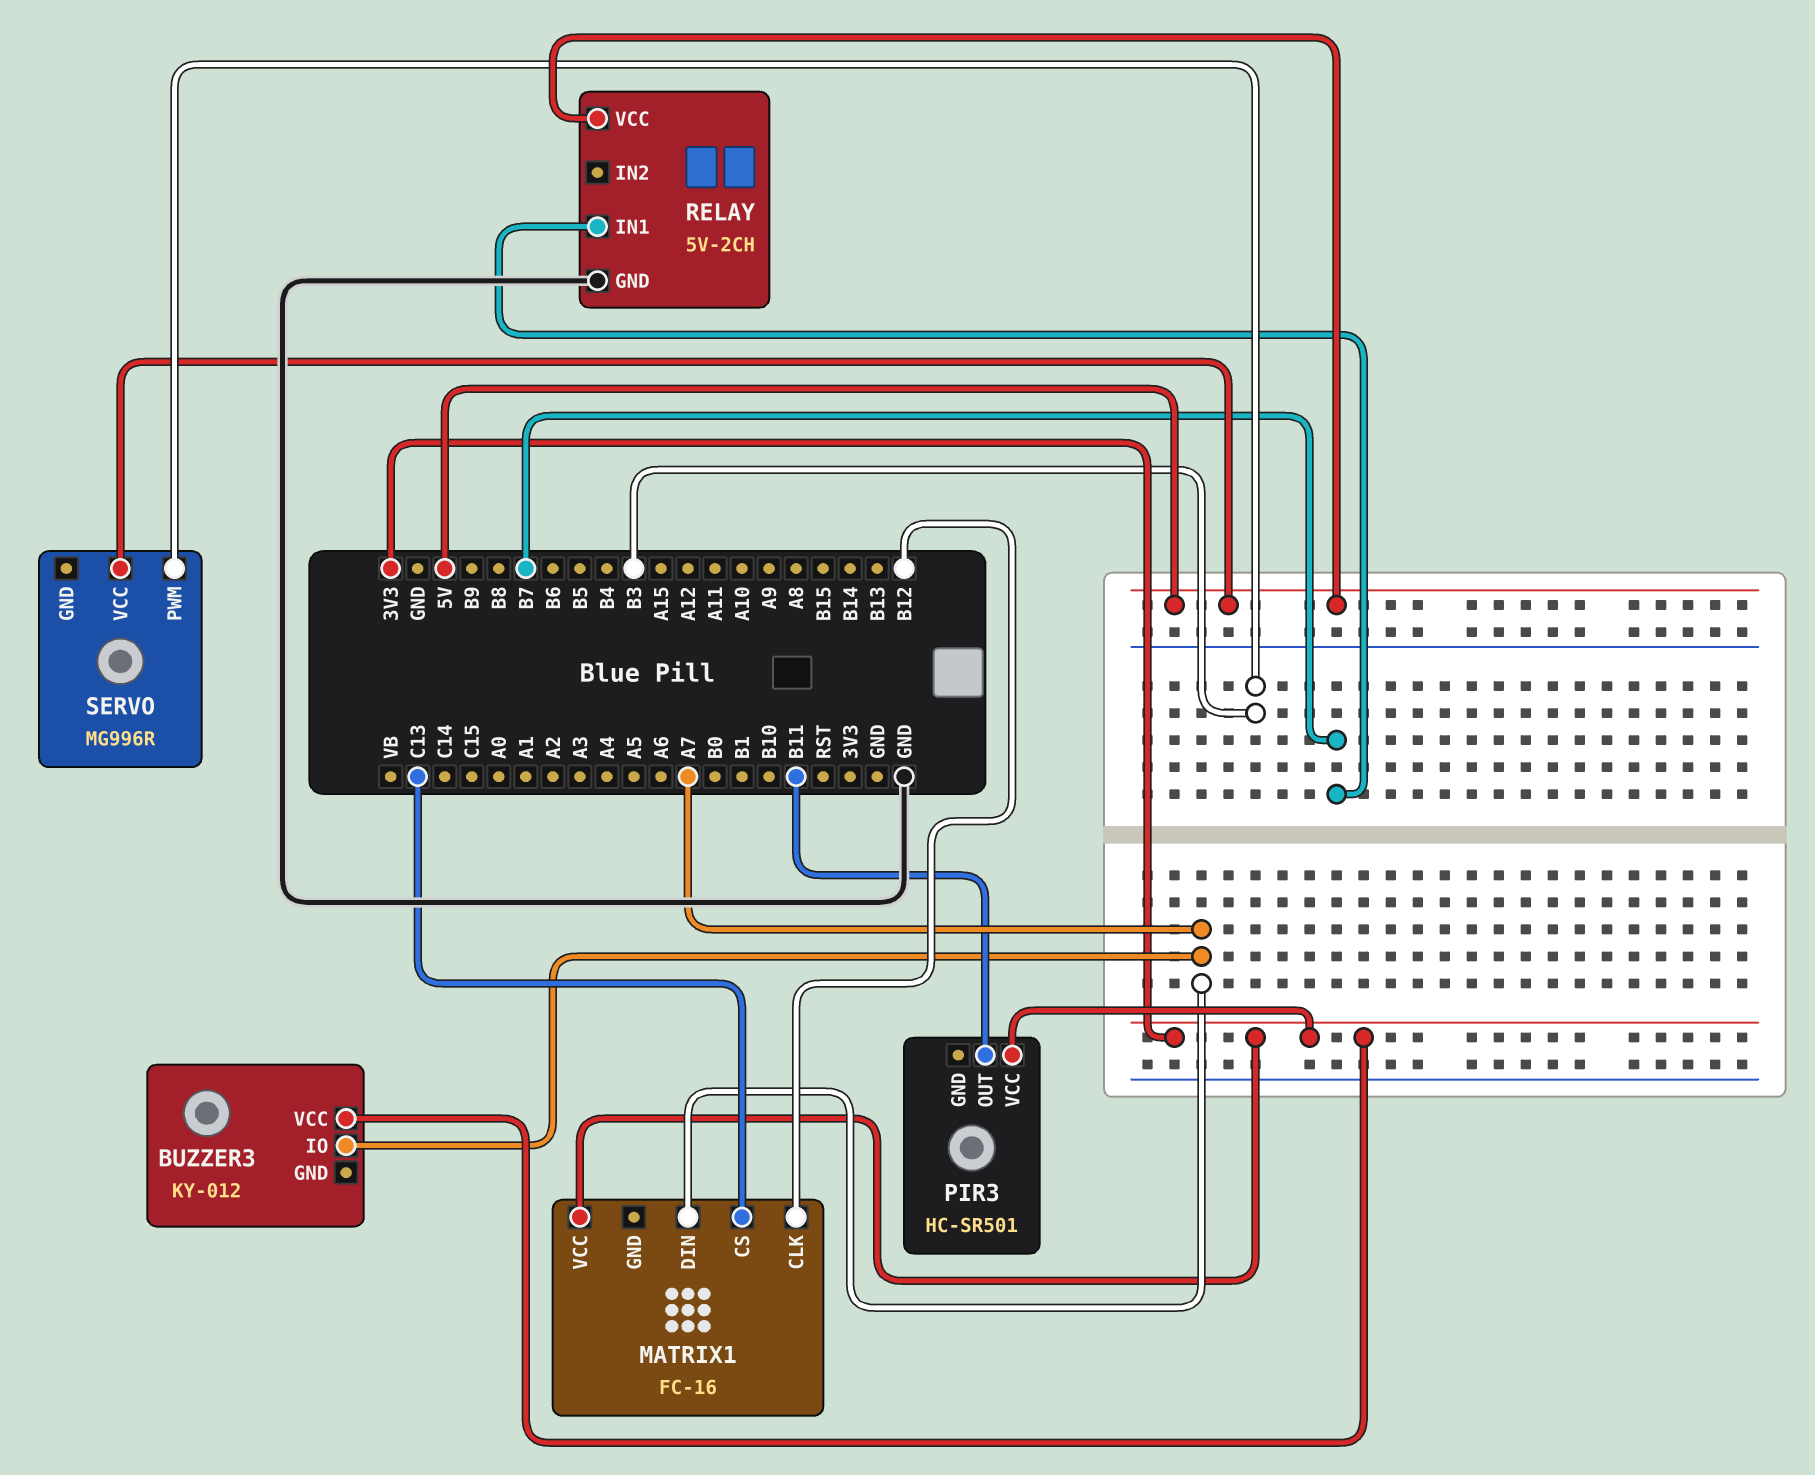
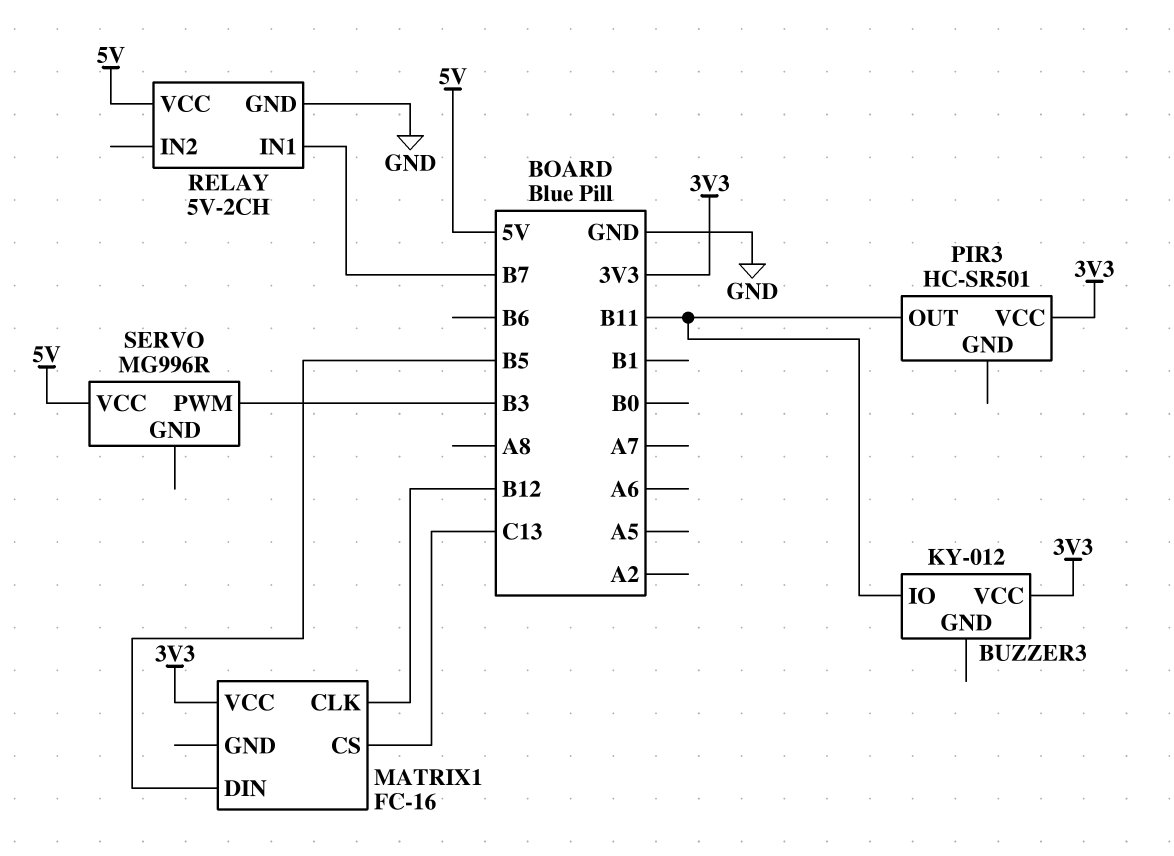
BUZZER3 pin IO: A7 -> B11
MATRIX1 pin DIN: A7 -> B5

